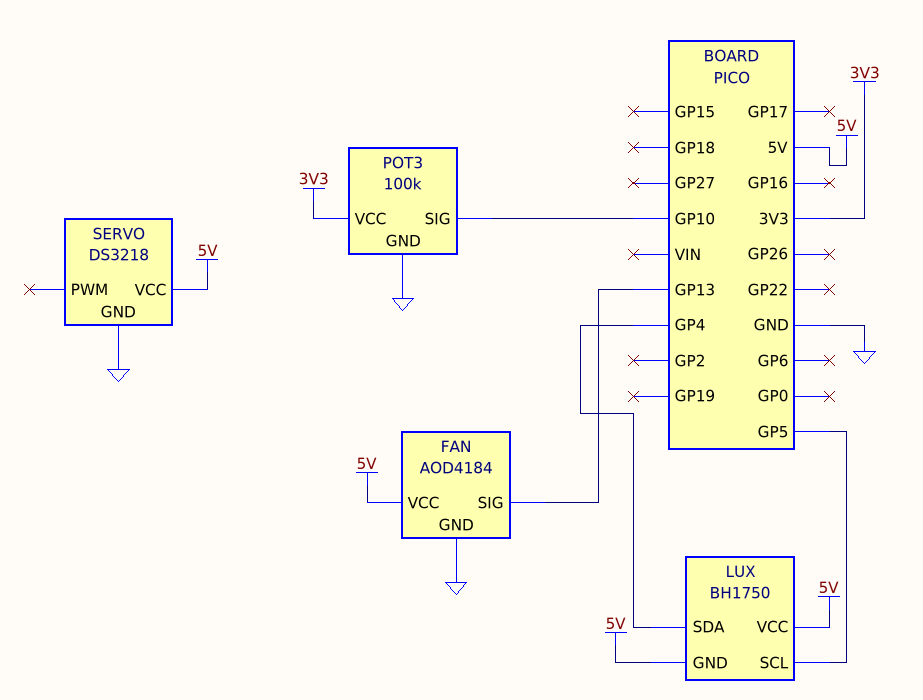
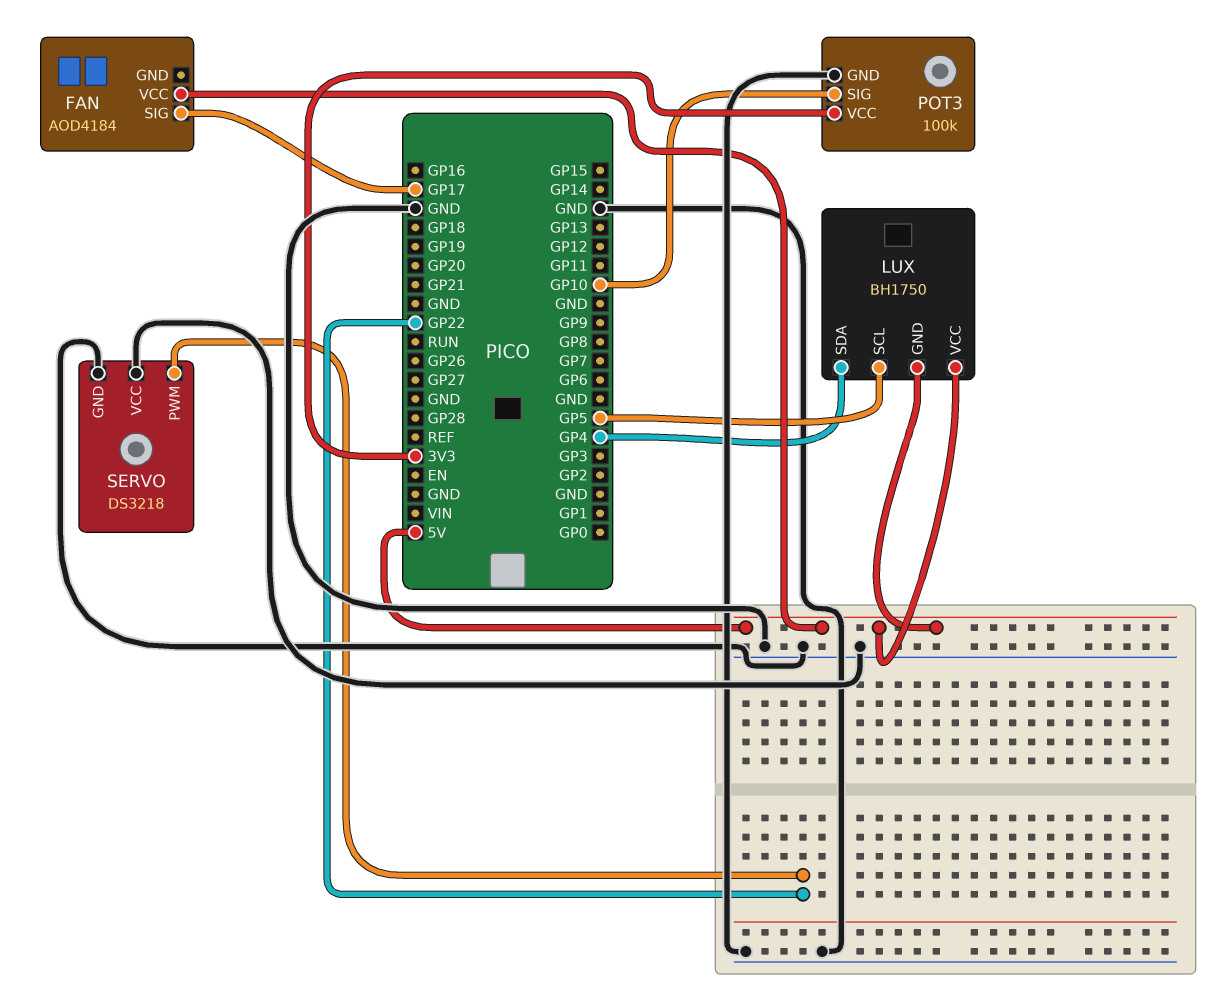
FAN pin GND: GND -> none
FAN pin SIG: GP13 -> GP17
SERVO pin PWM: none -> GP22
SERVO pin VCC: 5V -> GND

